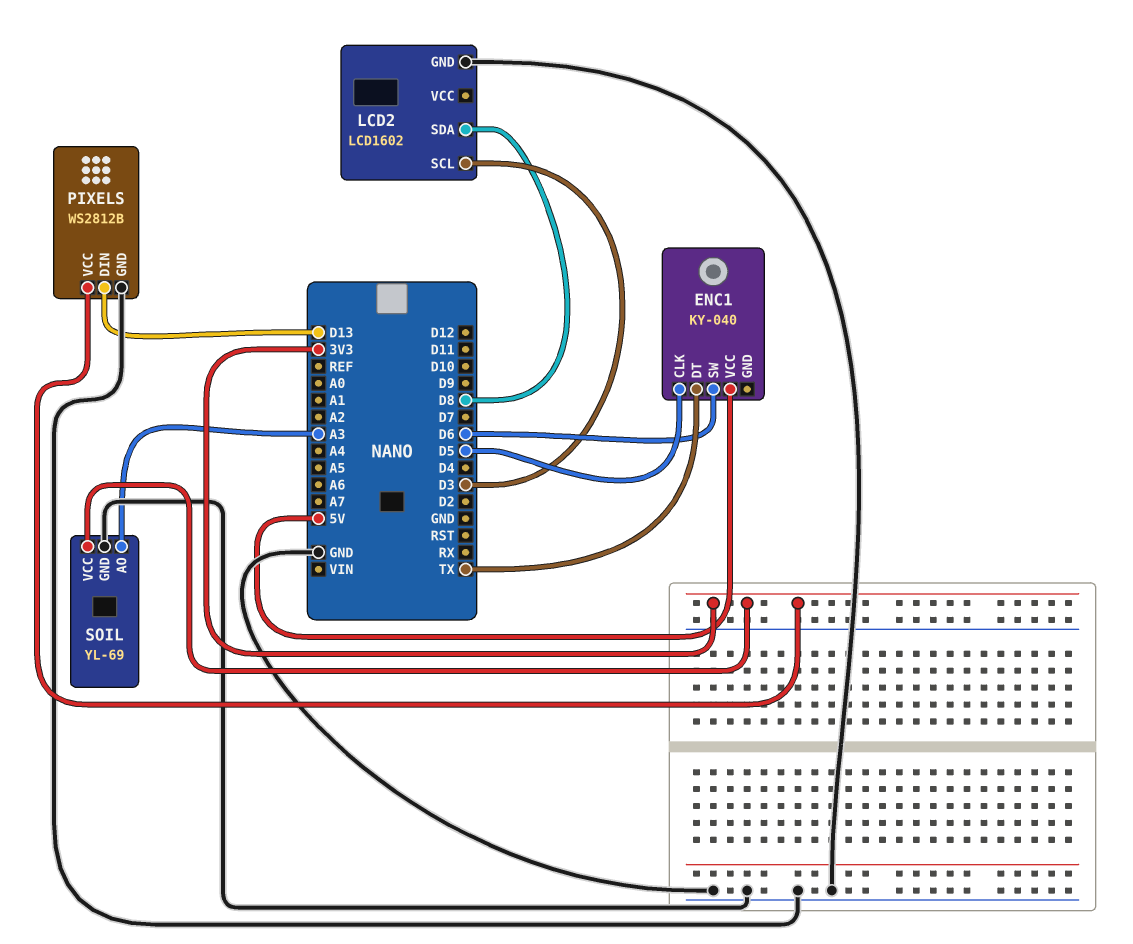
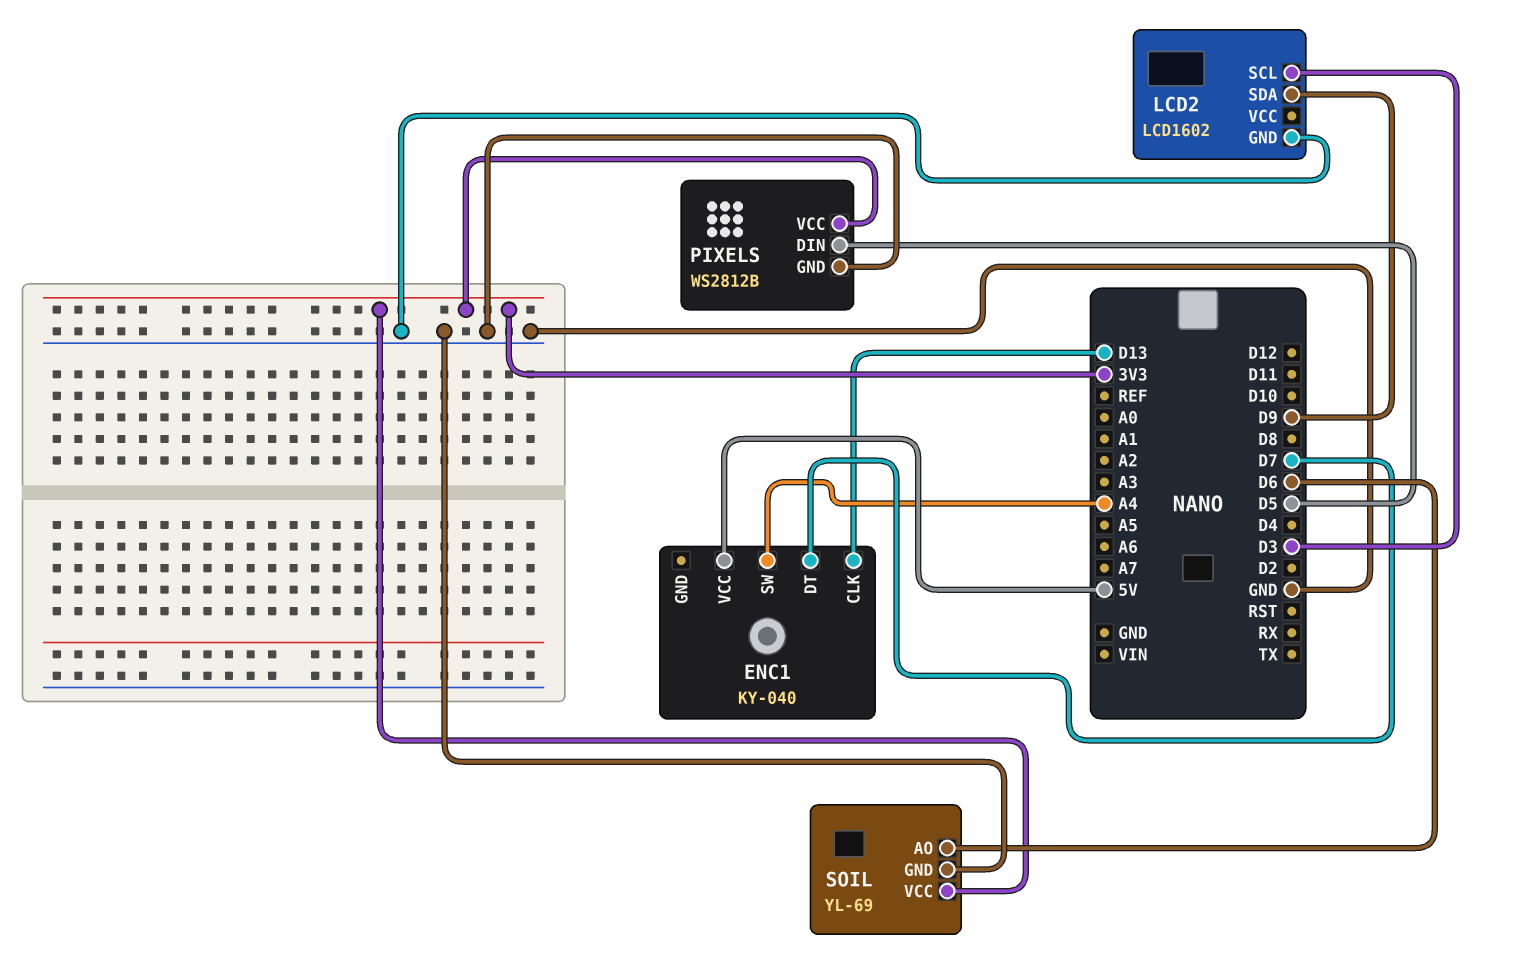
ENC1 pin CLK: D5 -> D13
ENC1 pin DT: TX -> D7
ENC1 pin SW: D6 -> A4
LCD2 pin SDA: D8 -> D9
PIXELS pin DIN: D13 -> D5
SOIL pin AO: A3 -> D6

